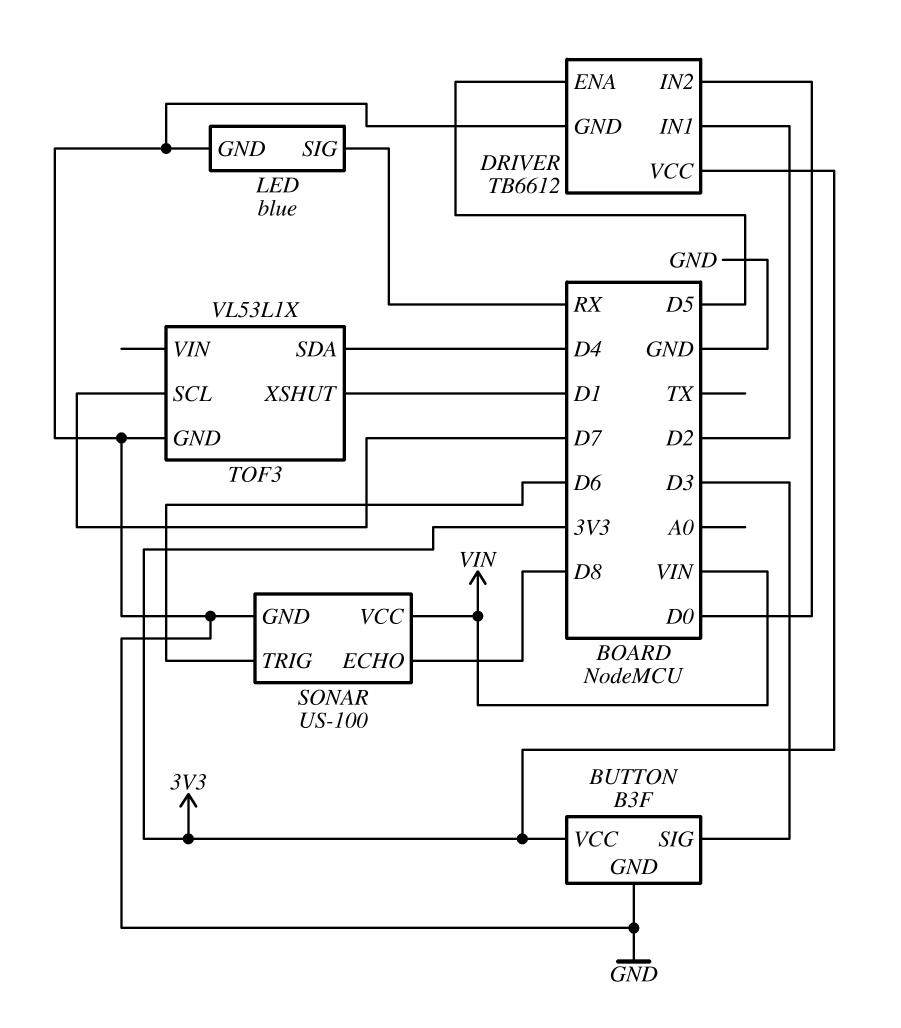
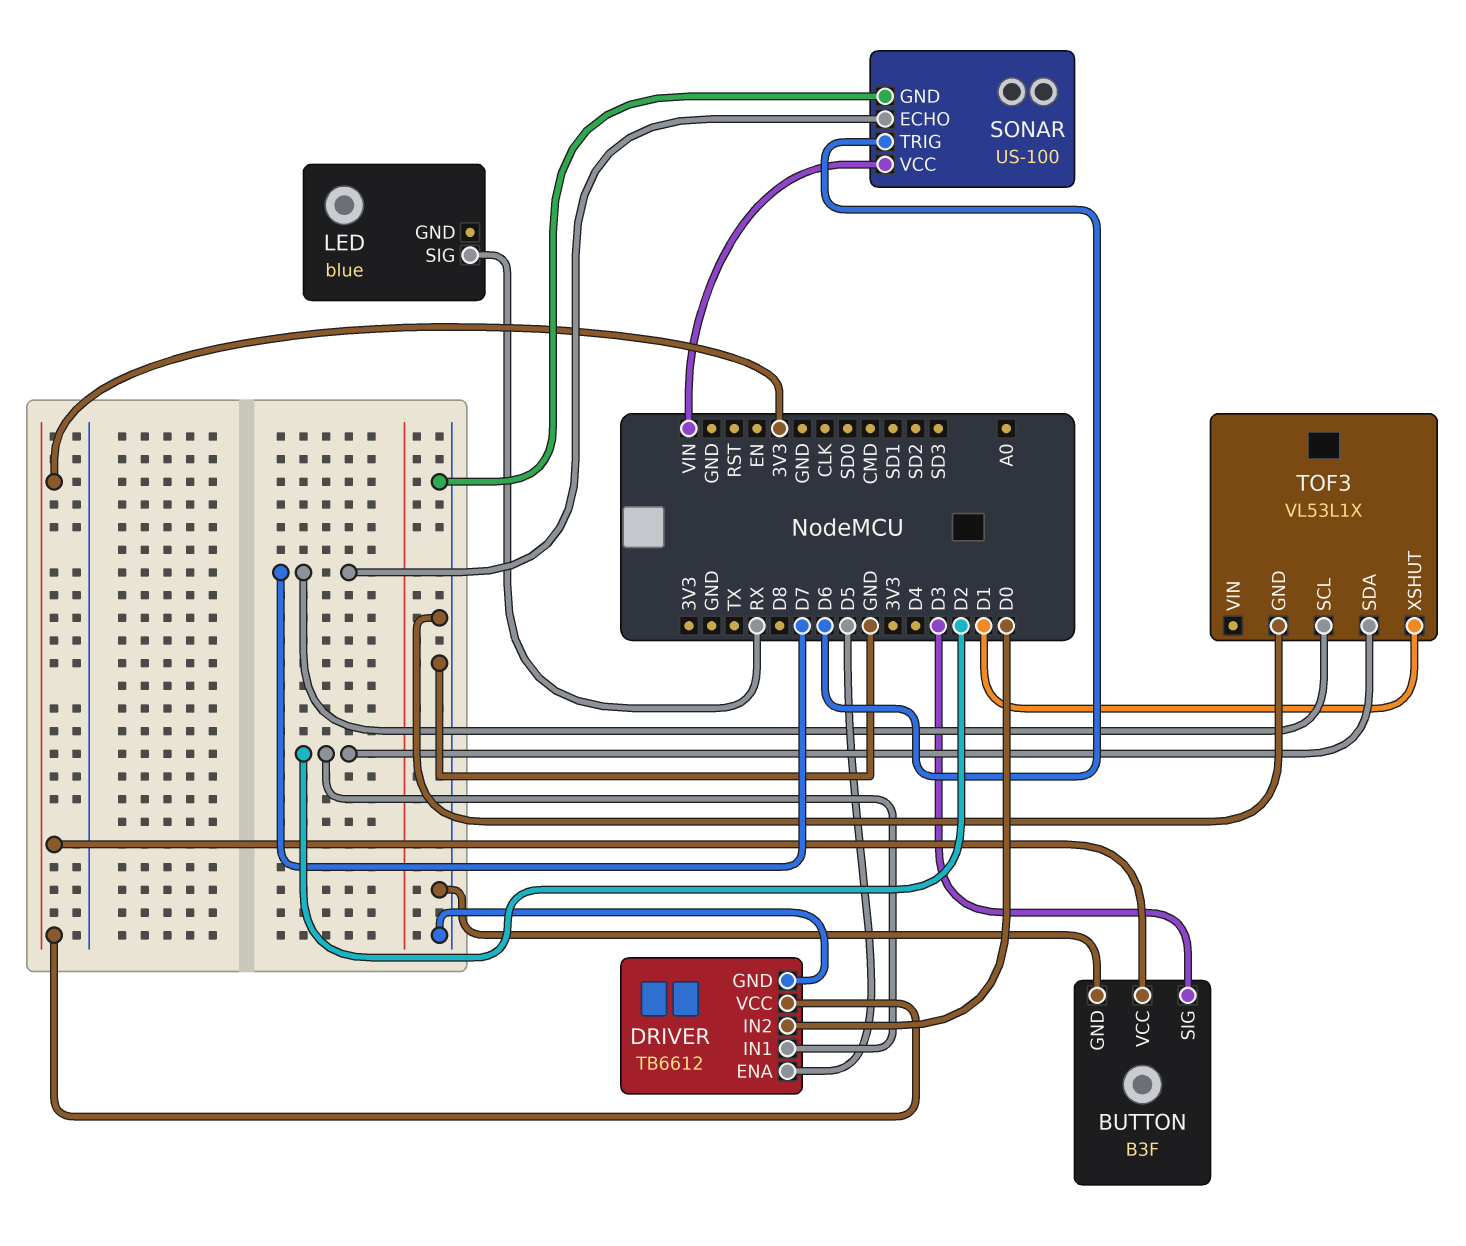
LED pin GND: GND -> none
SONAR pin ECHO: D8 -> D7
TOF3 pin SDA: D4 -> D2

